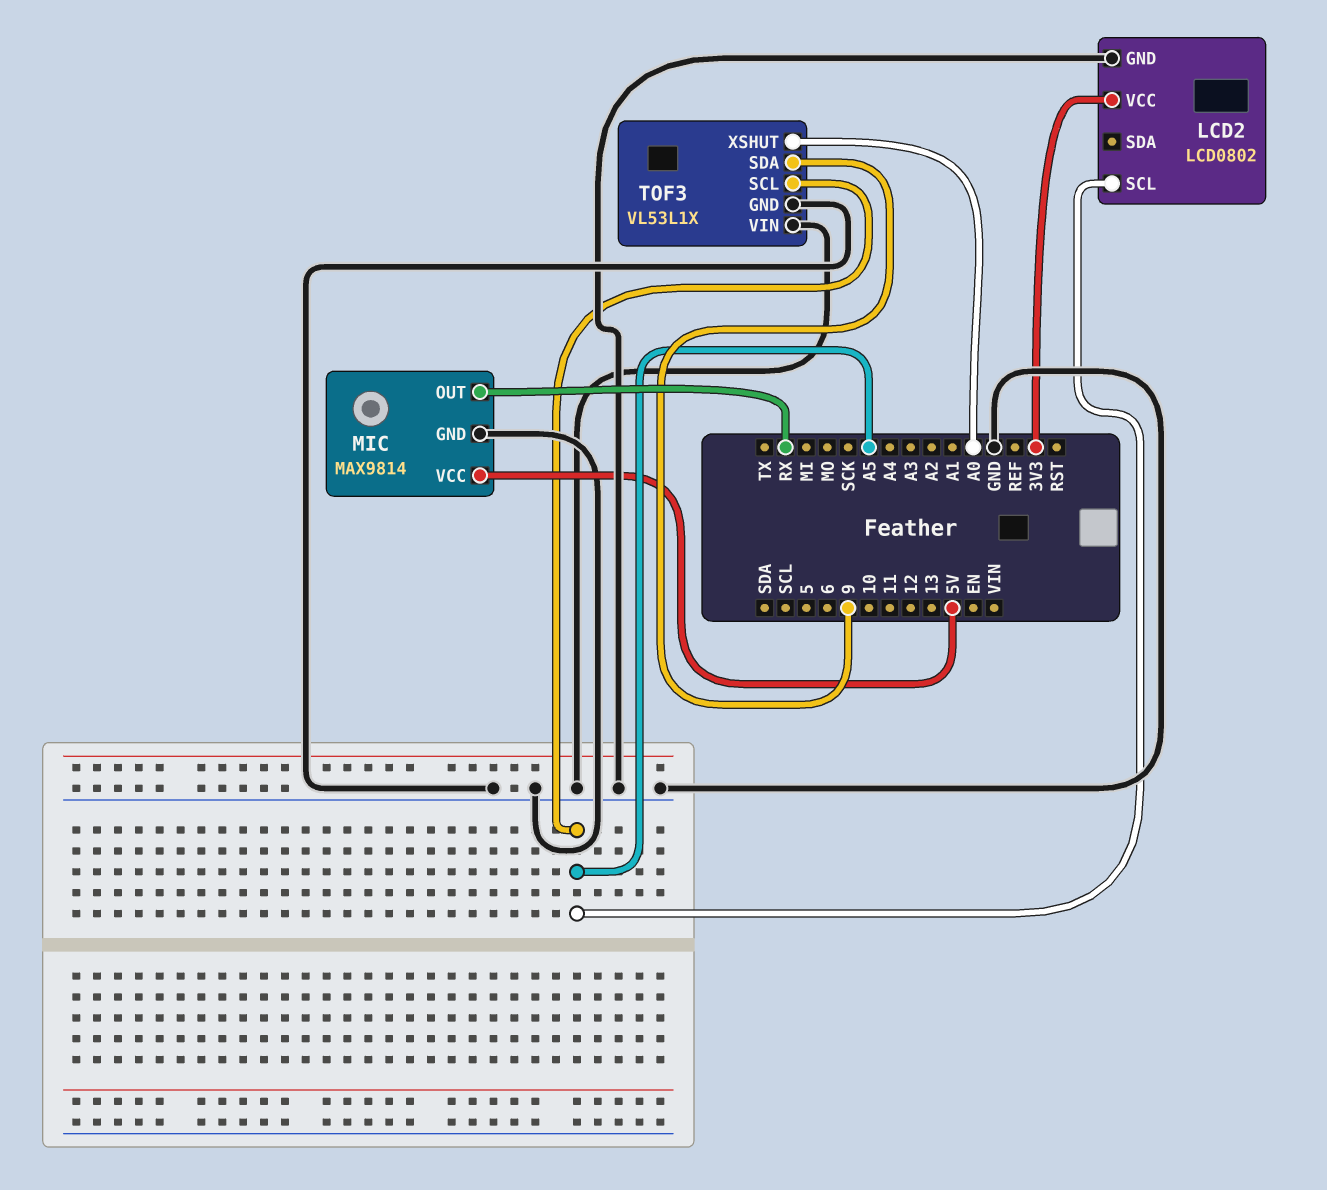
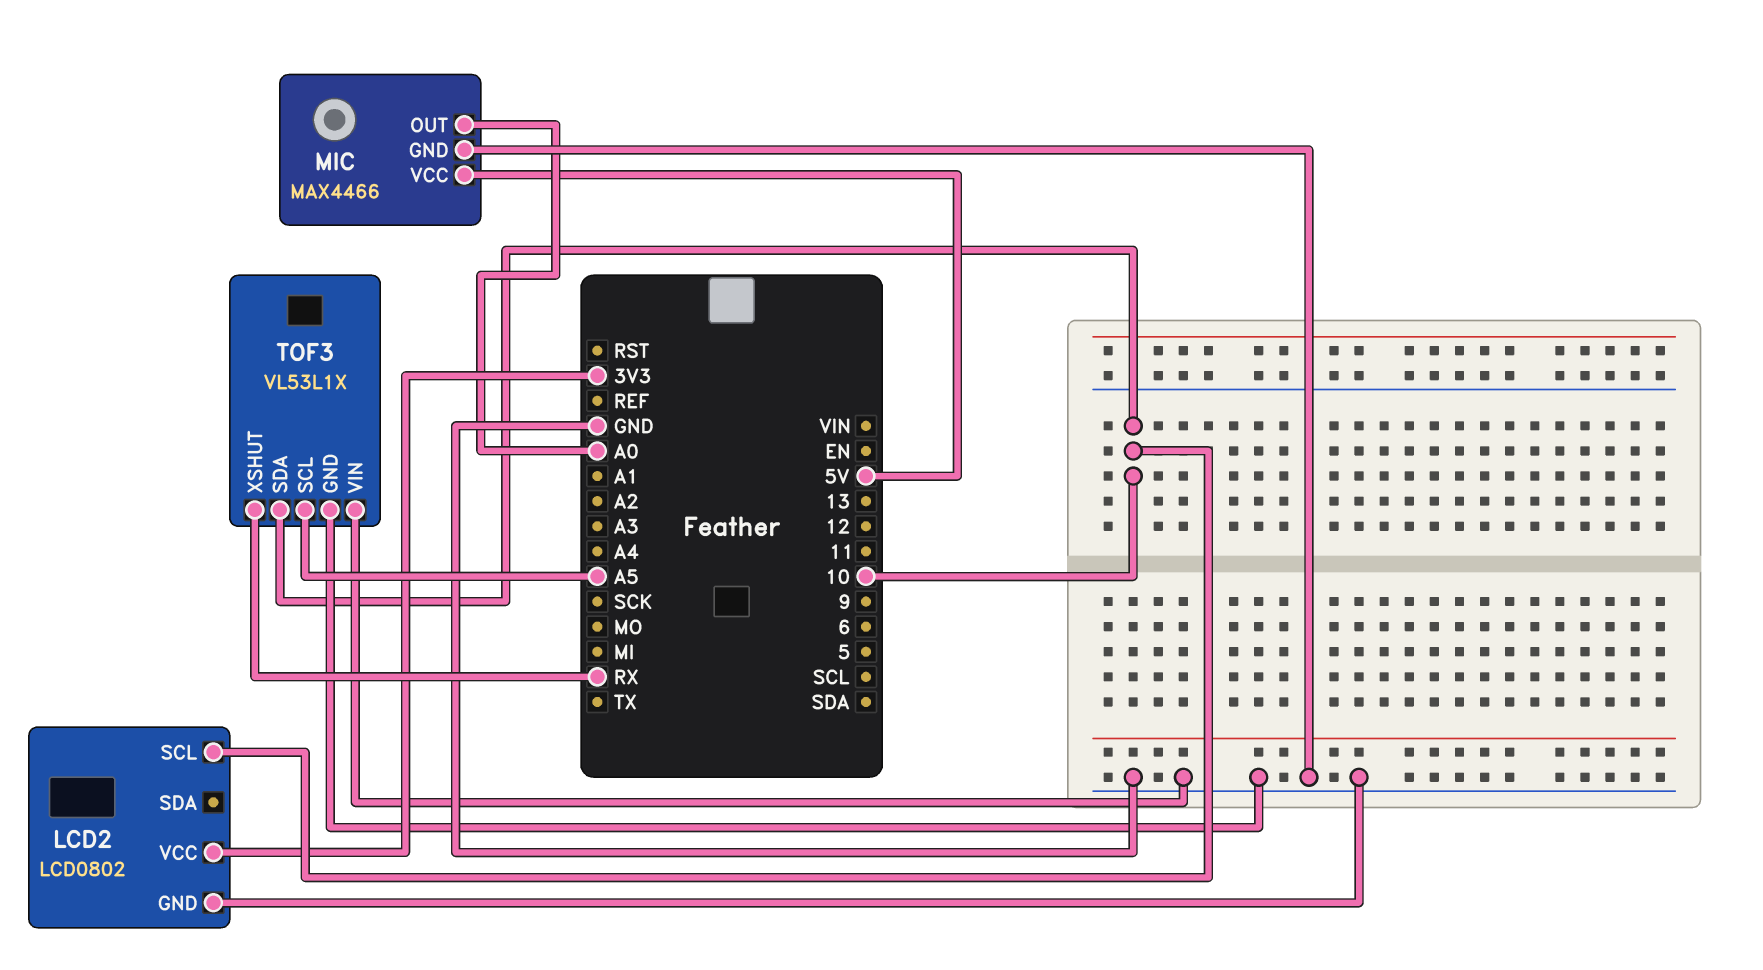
LCD2 pin SCL: A5 -> 10
MIC: MAX9814 -> MAX4466
MIC pin OUT: RX -> A0
TOF3 pin SDA: 9 -> 10
TOF3 pin XSHUT: A0 -> RX

